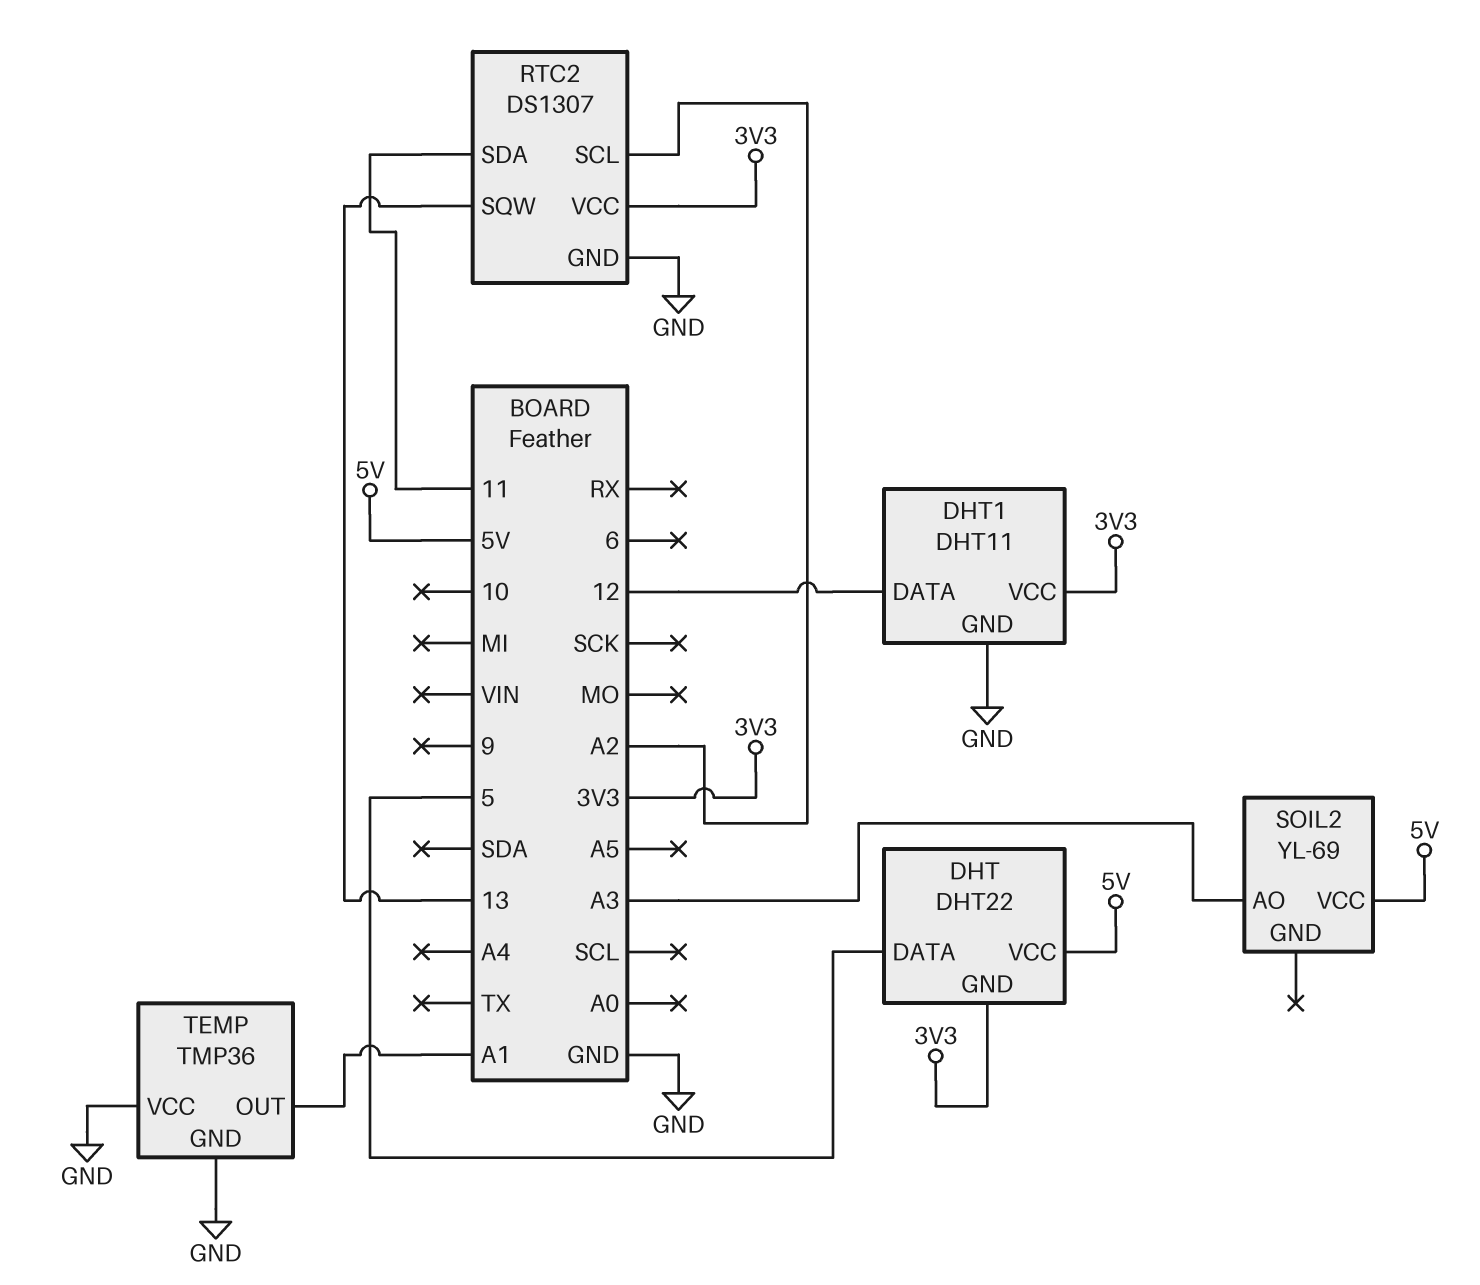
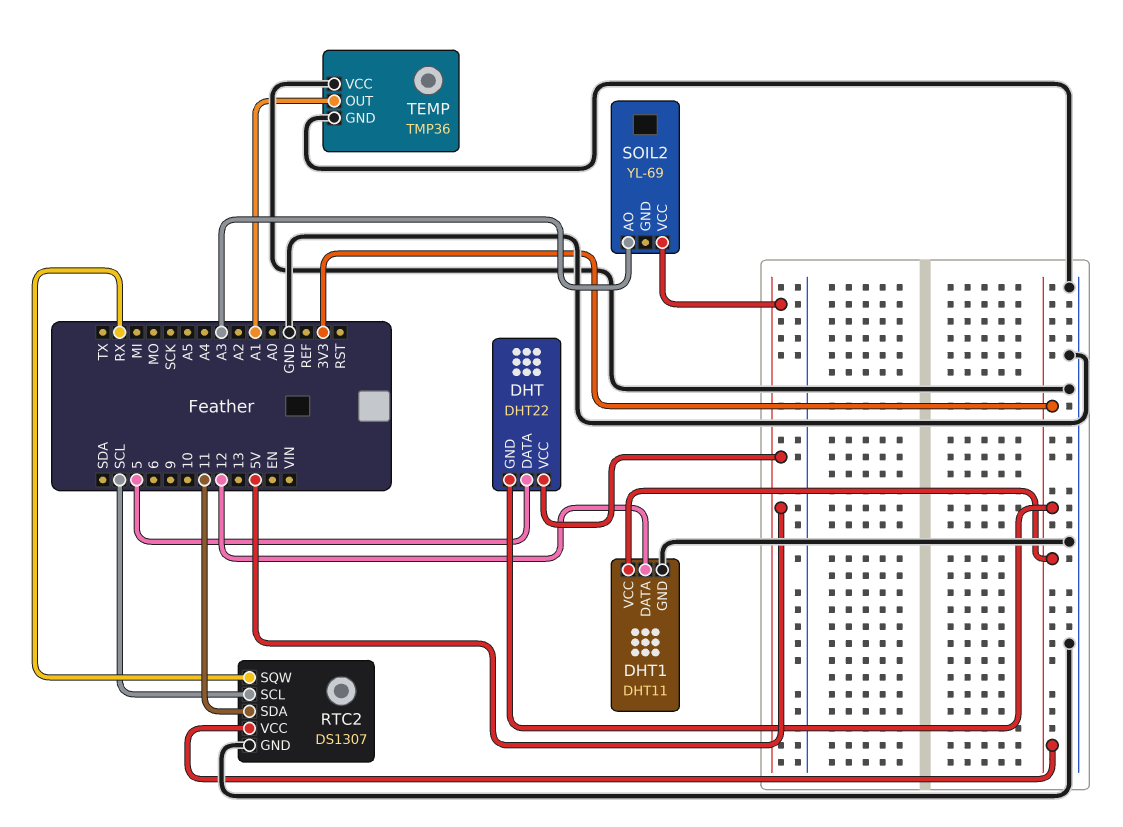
RTC2 pin SCL: A2 -> SCL
RTC2 pin SQW: 13 -> RX

